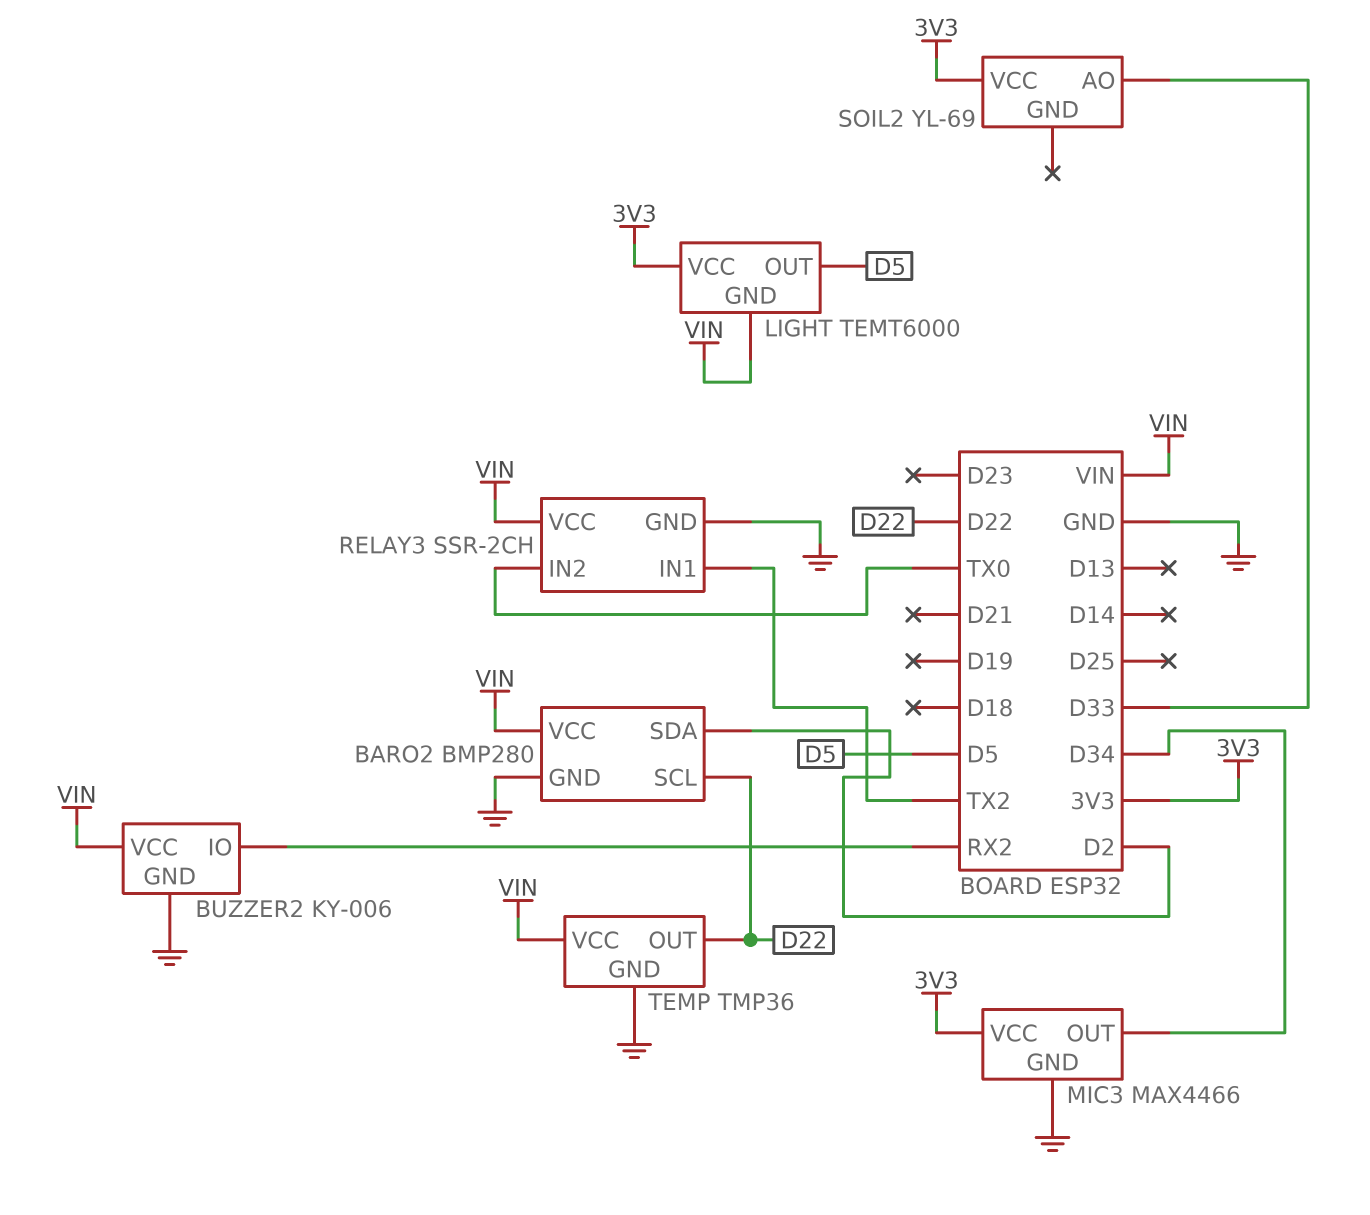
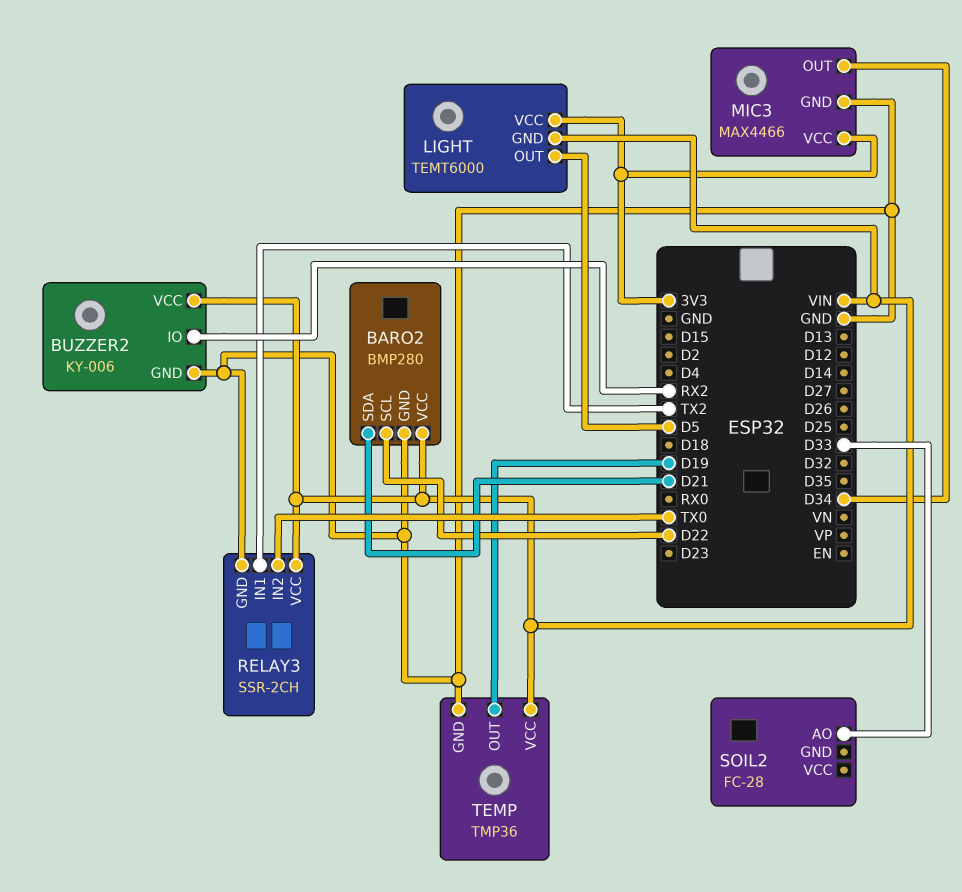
BARO2 pin SDA: D2 -> D21
SOIL2: YL-69 -> FC-28
SOIL2 pin VCC: 3V3 -> none
TEMP pin OUT: D22 -> D19

